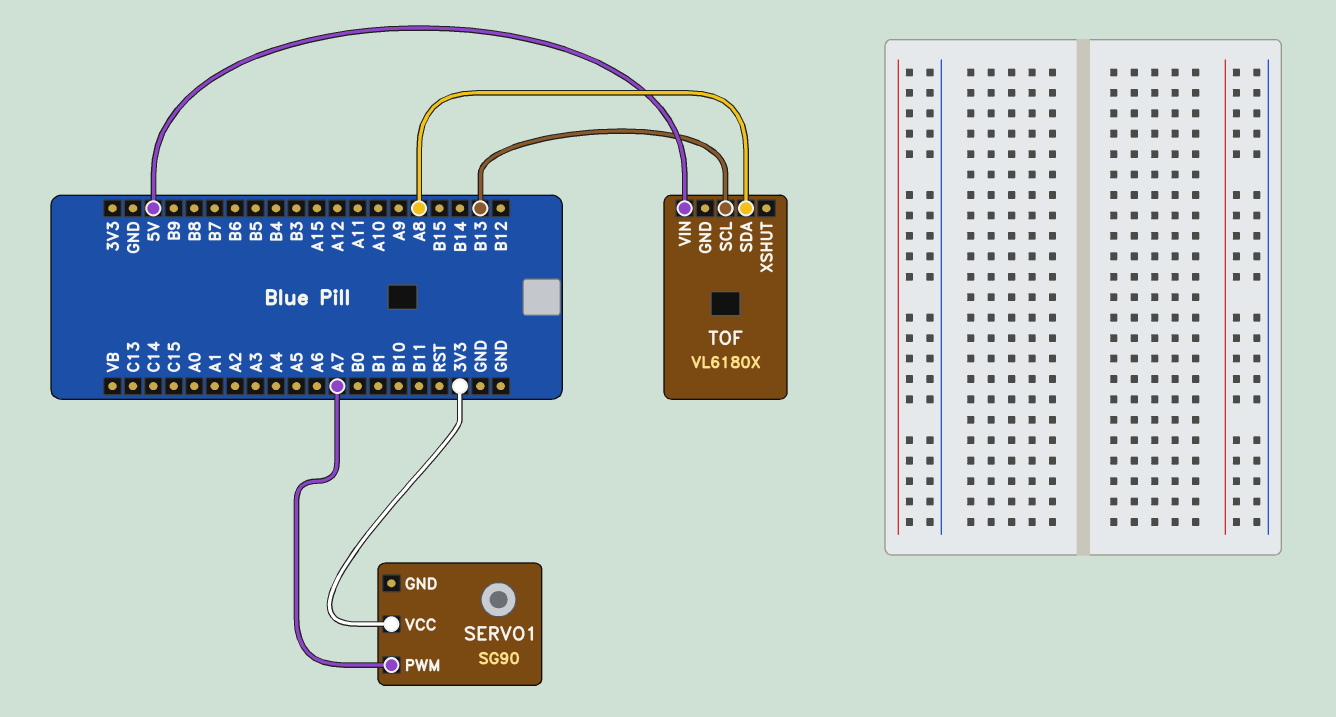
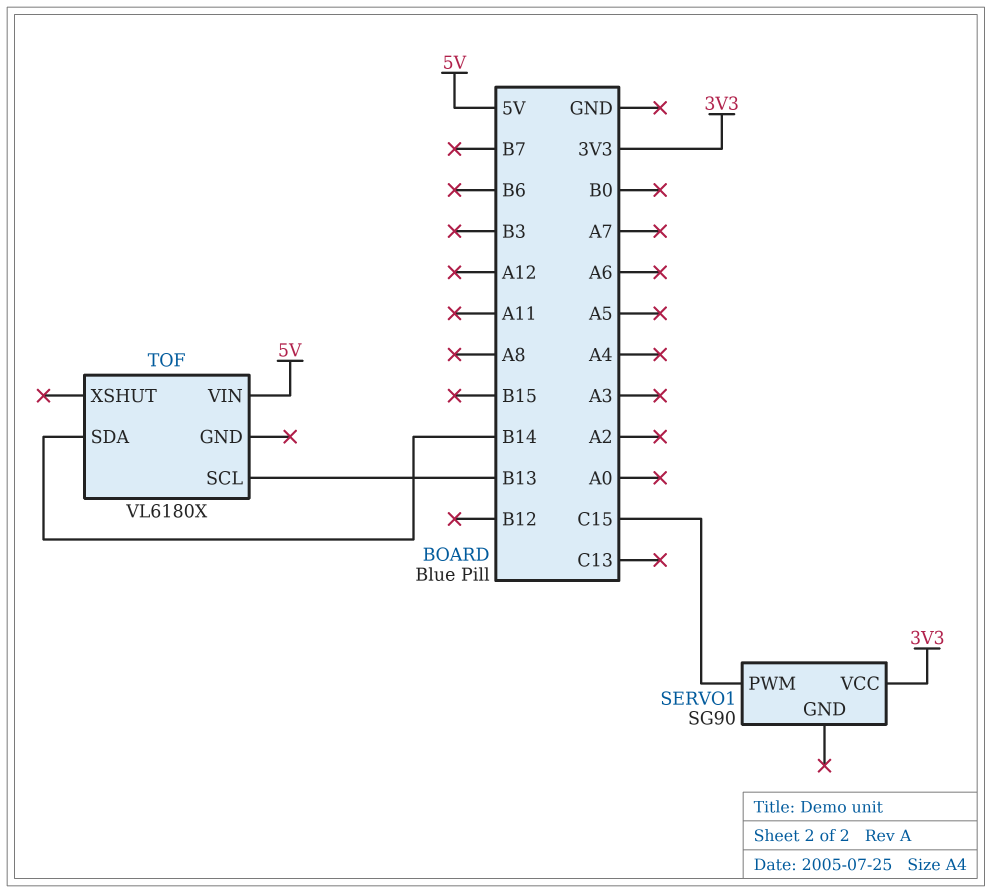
SERVO1 pin PWM: A7 -> C15
TOF pin SDA: A8 -> B14

